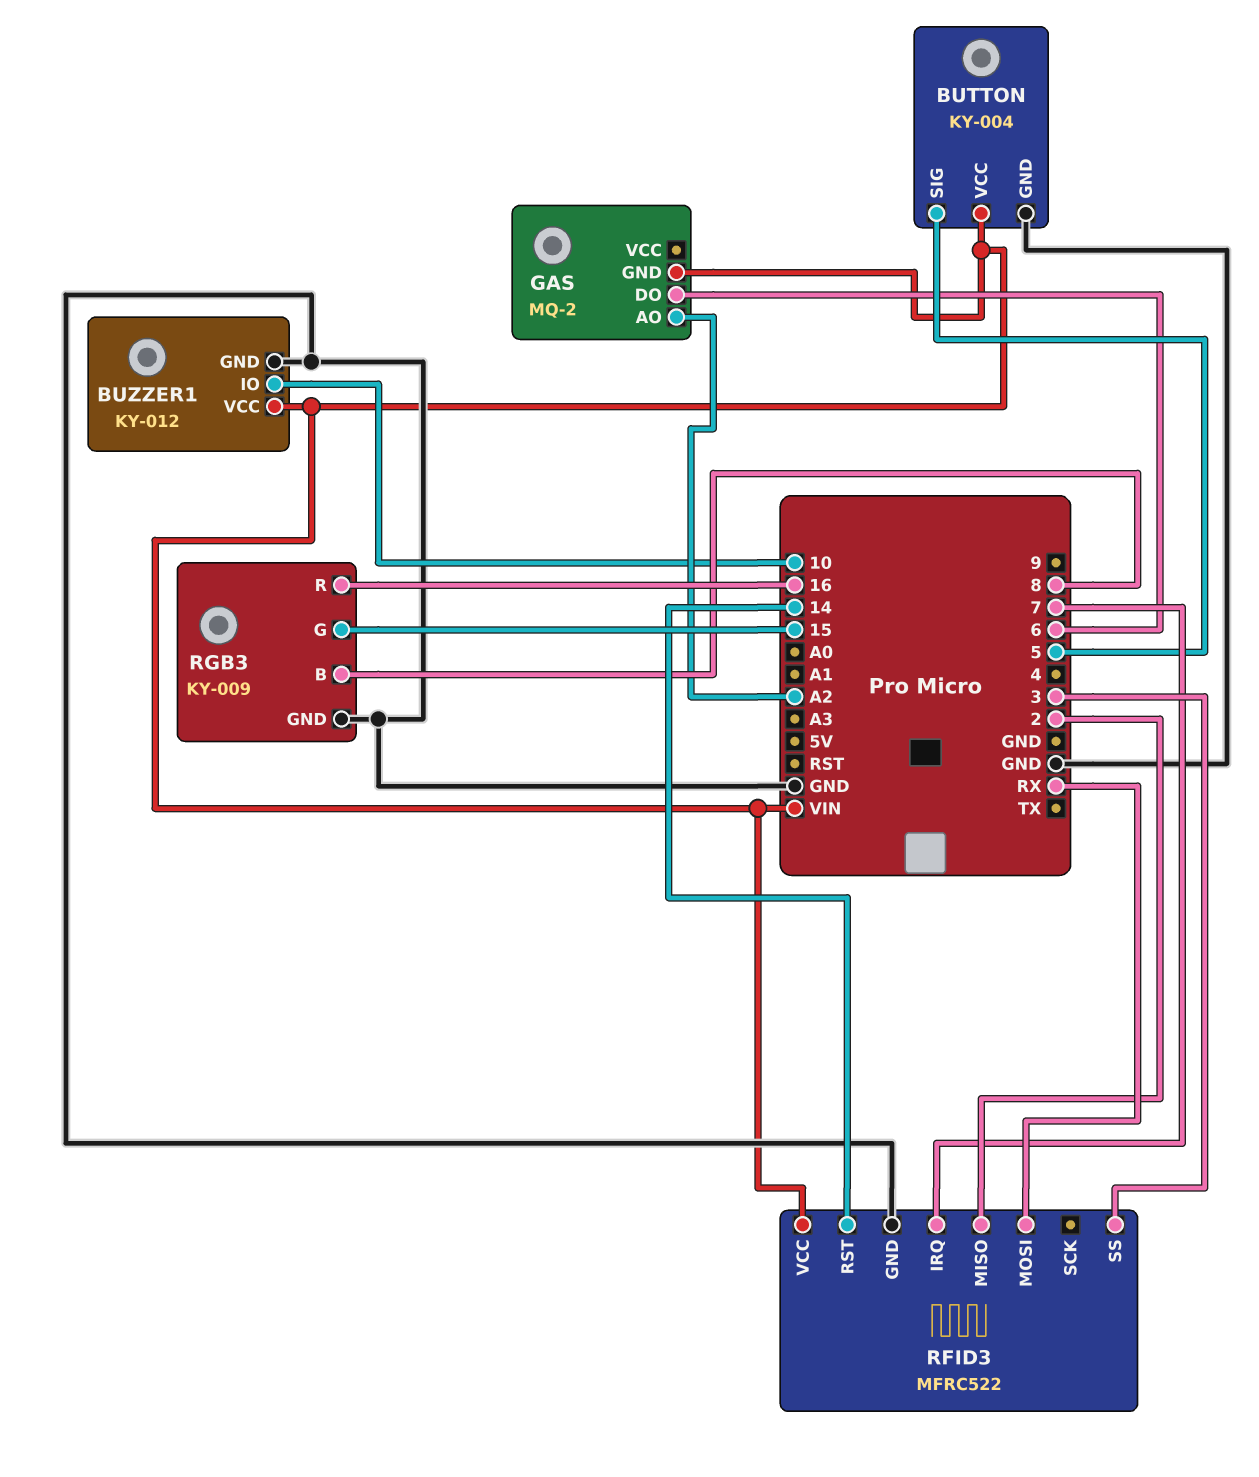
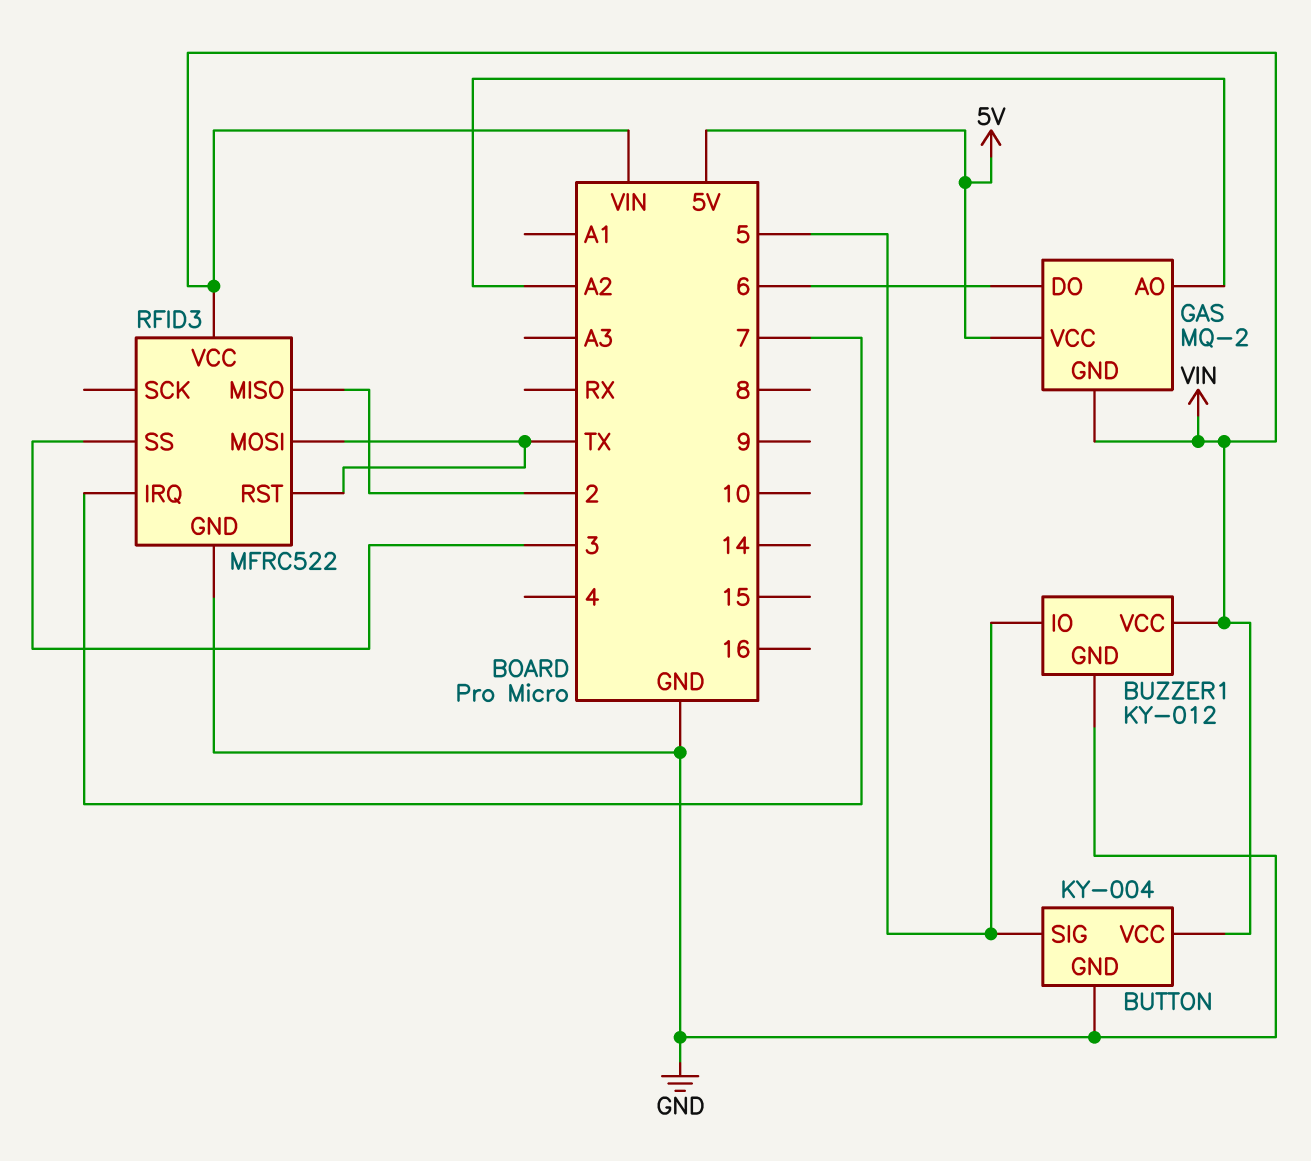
BUZZER1 pin IO: 10 -> 5
GAS pin VCC: none -> 5V
RFID3 pin MOSI: RX -> TX
RFID3 pin RST: 14 -> TX
RGB3: KY-009 -> none
RGB3 pin B: 8 -> none
RGB3 pin G: 15 -> none
RGB3 pin GND: GND -> none
RGB3 pin R: 16 -> none

